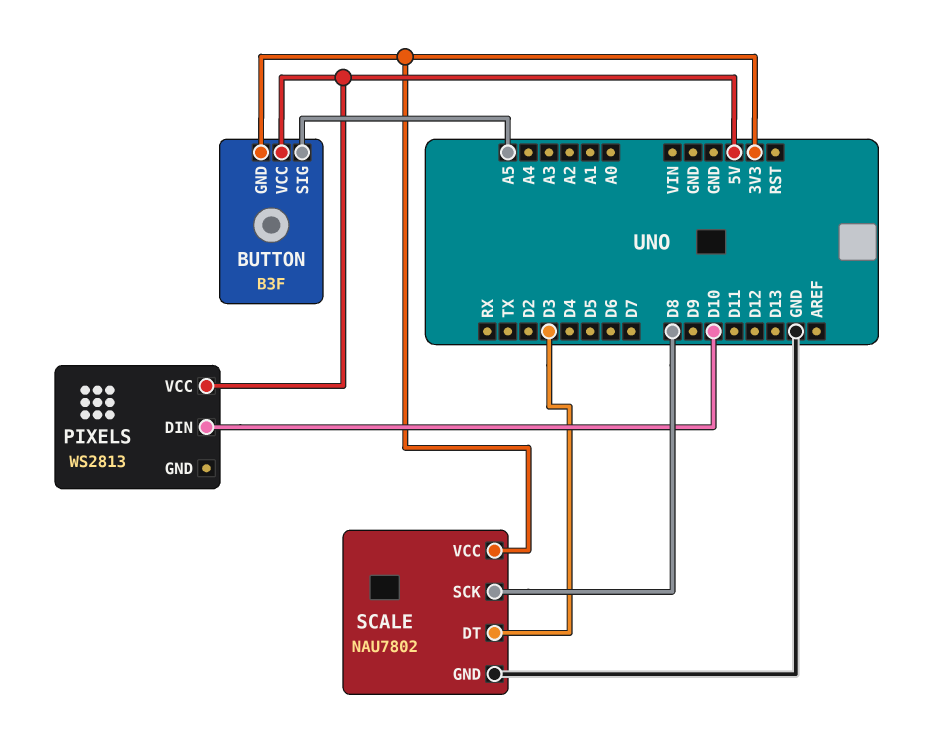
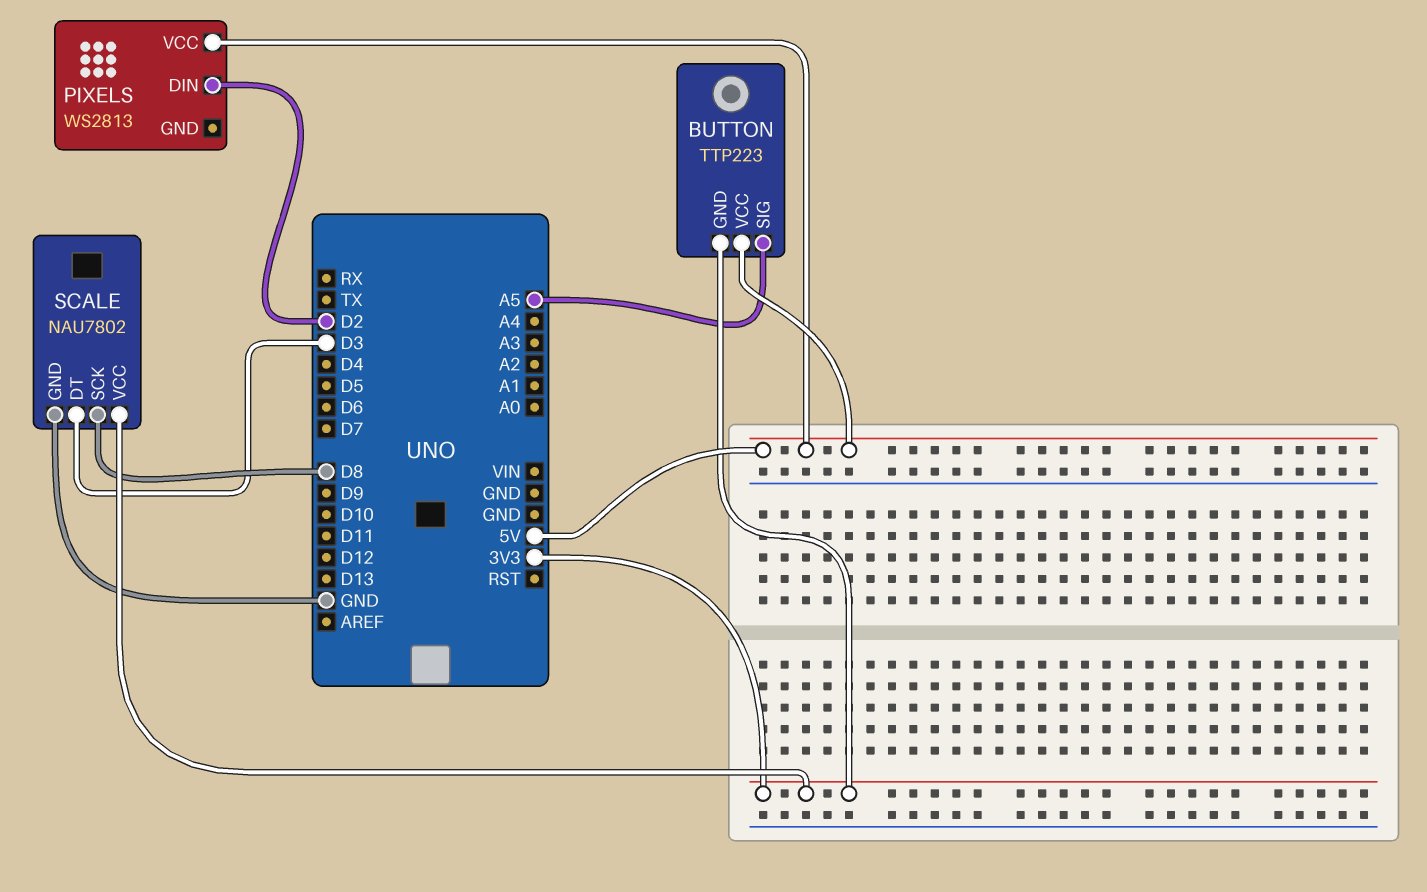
BUTTON: B3F -> TTP223
PIXELS pin DIN: D10 -> D2

